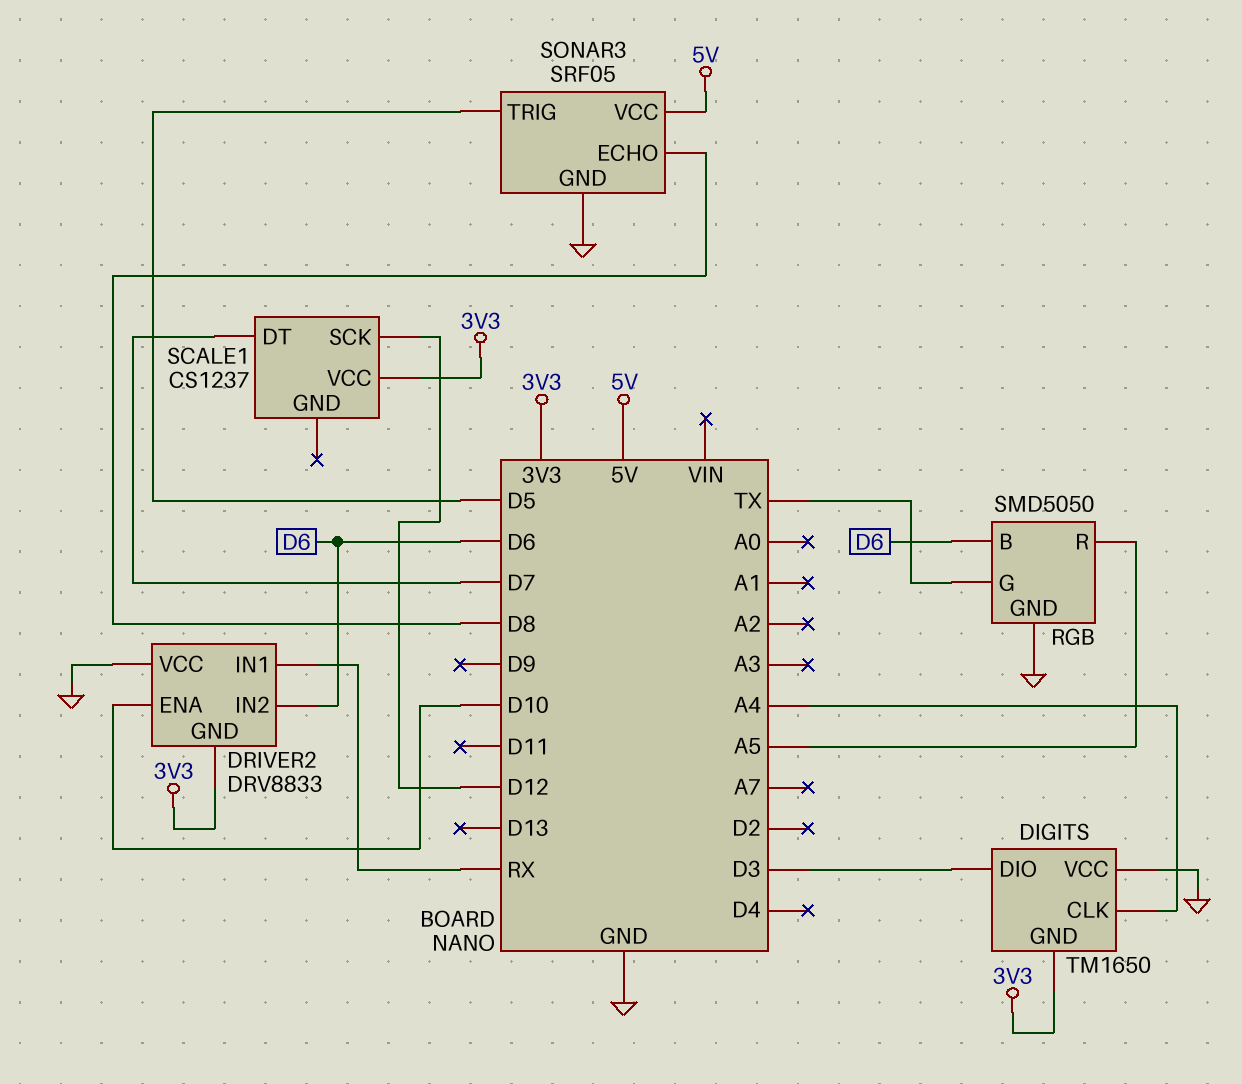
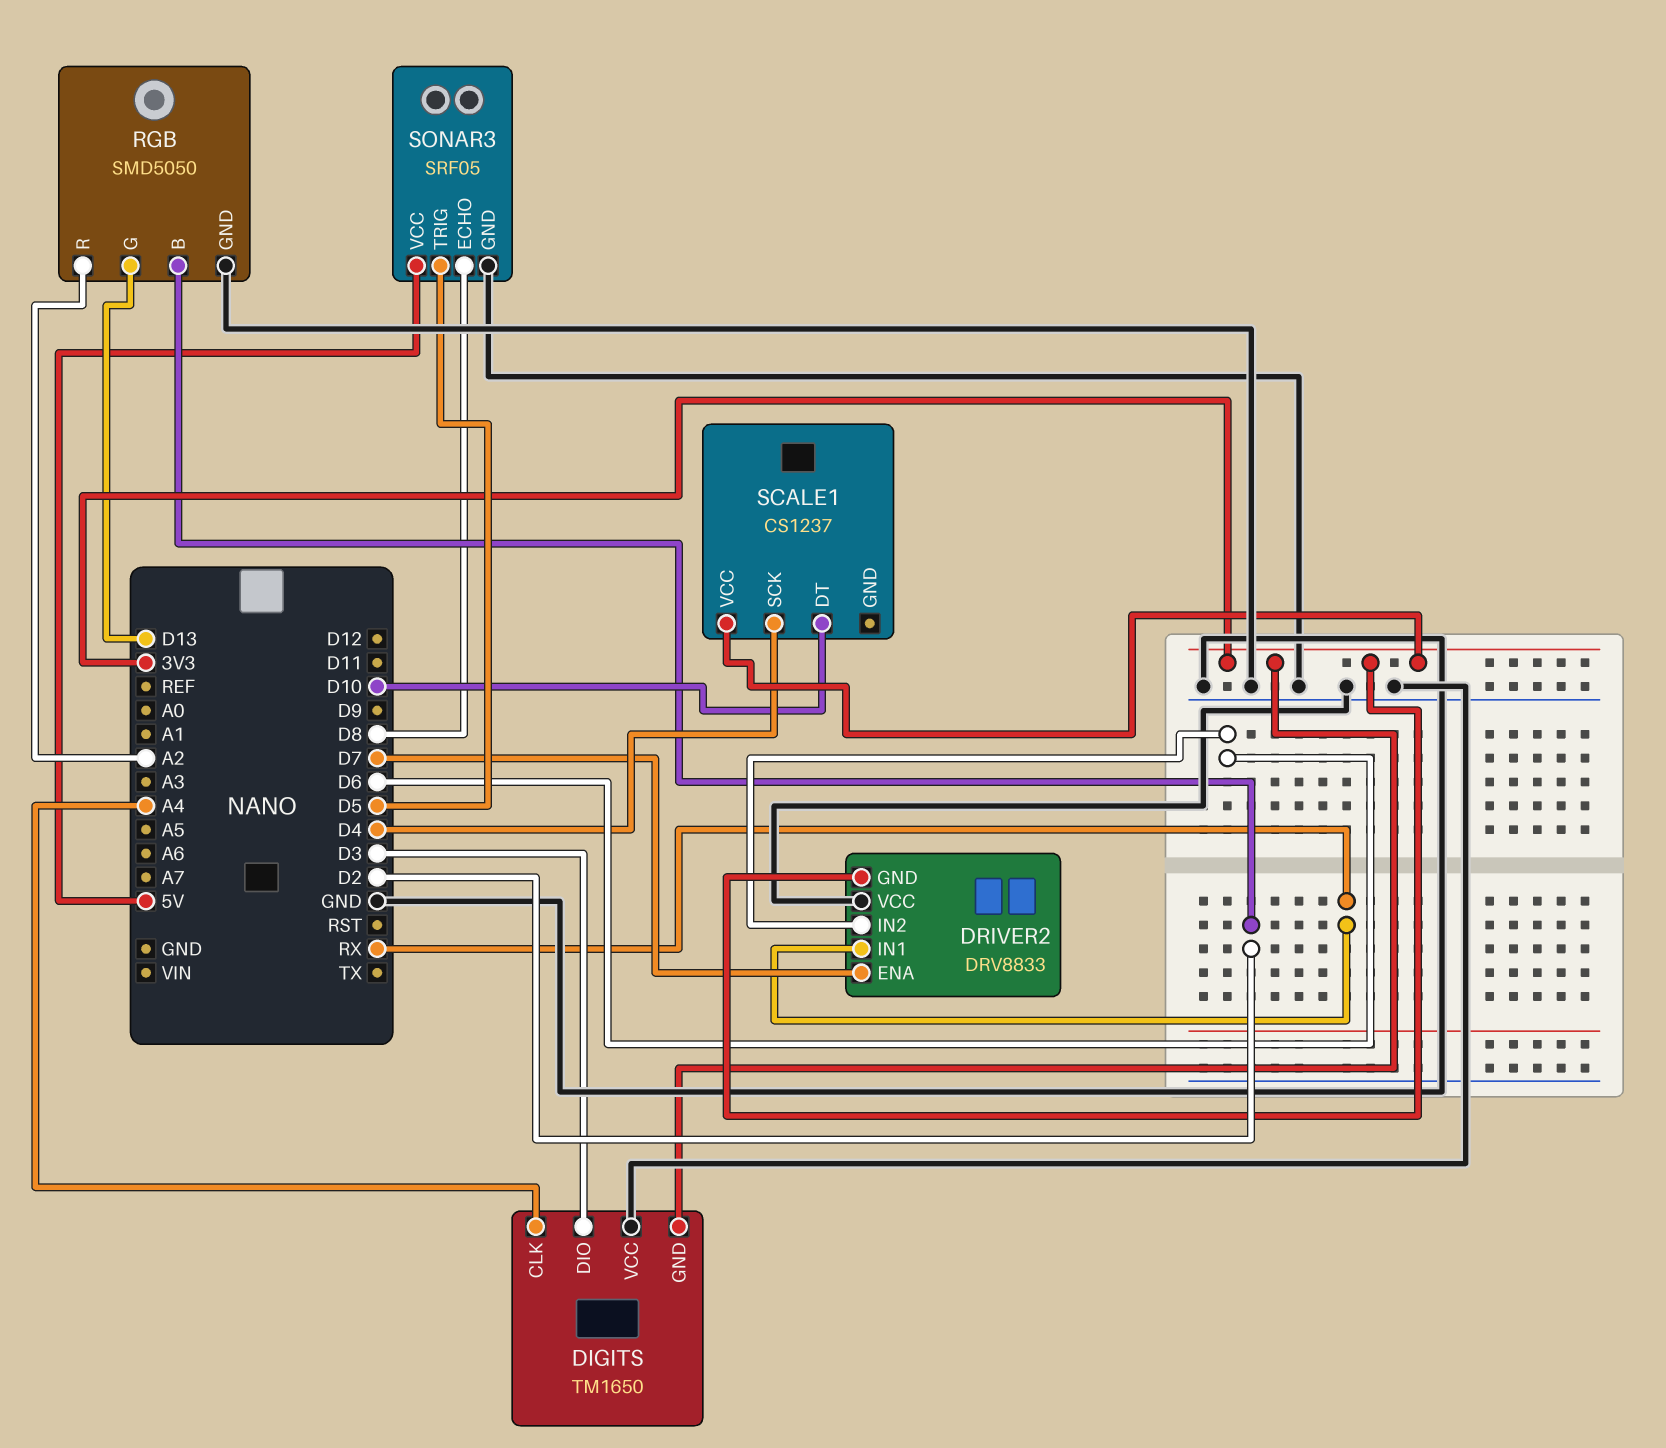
DRIVER2 pin ENA: D10 -> D7
RGB pin B: D6 -> D2
RGB pin G: TX -> D13
RGB pin R: A5 -> A2
SCALE1 pin DT: D7 -> D10
SCALE1 pin SCK: D12 -> D4

